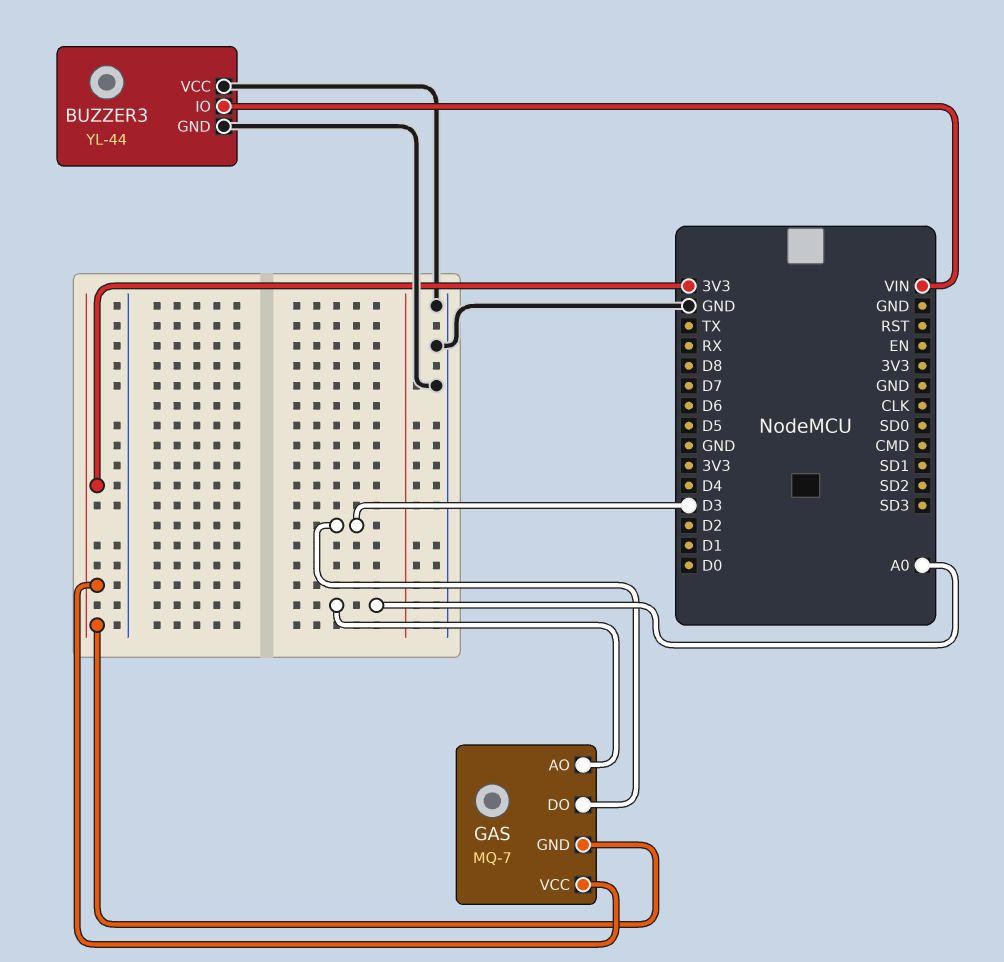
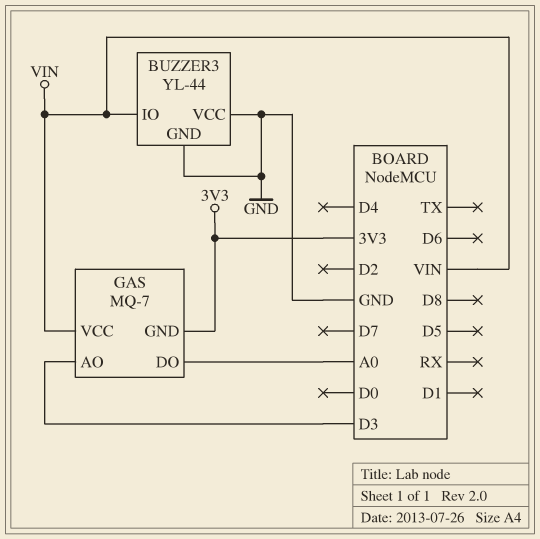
GAS pin AO: A0 -> D3
GAS pin DO: D3 -> A0
GAS pin VCC: 3V3 -> VIN

